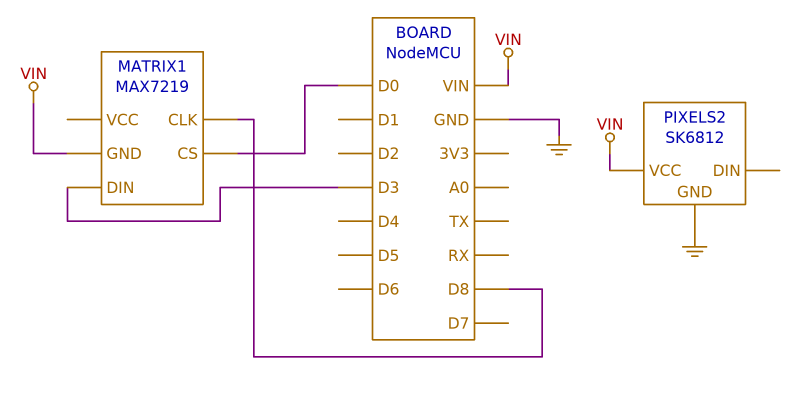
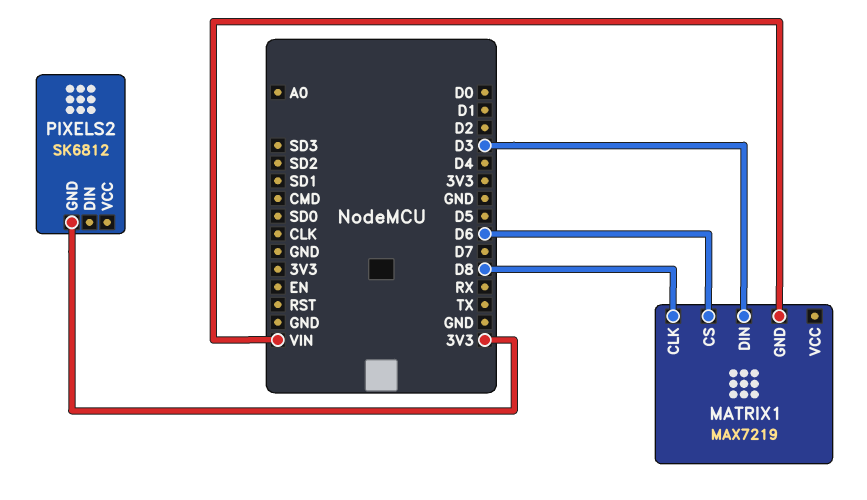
MATRIX1 pin CS: D0 -> D6
PIXELS2 pin GND: GND -> 3V3
PIXELS2 pin VCC: VIN -> none

